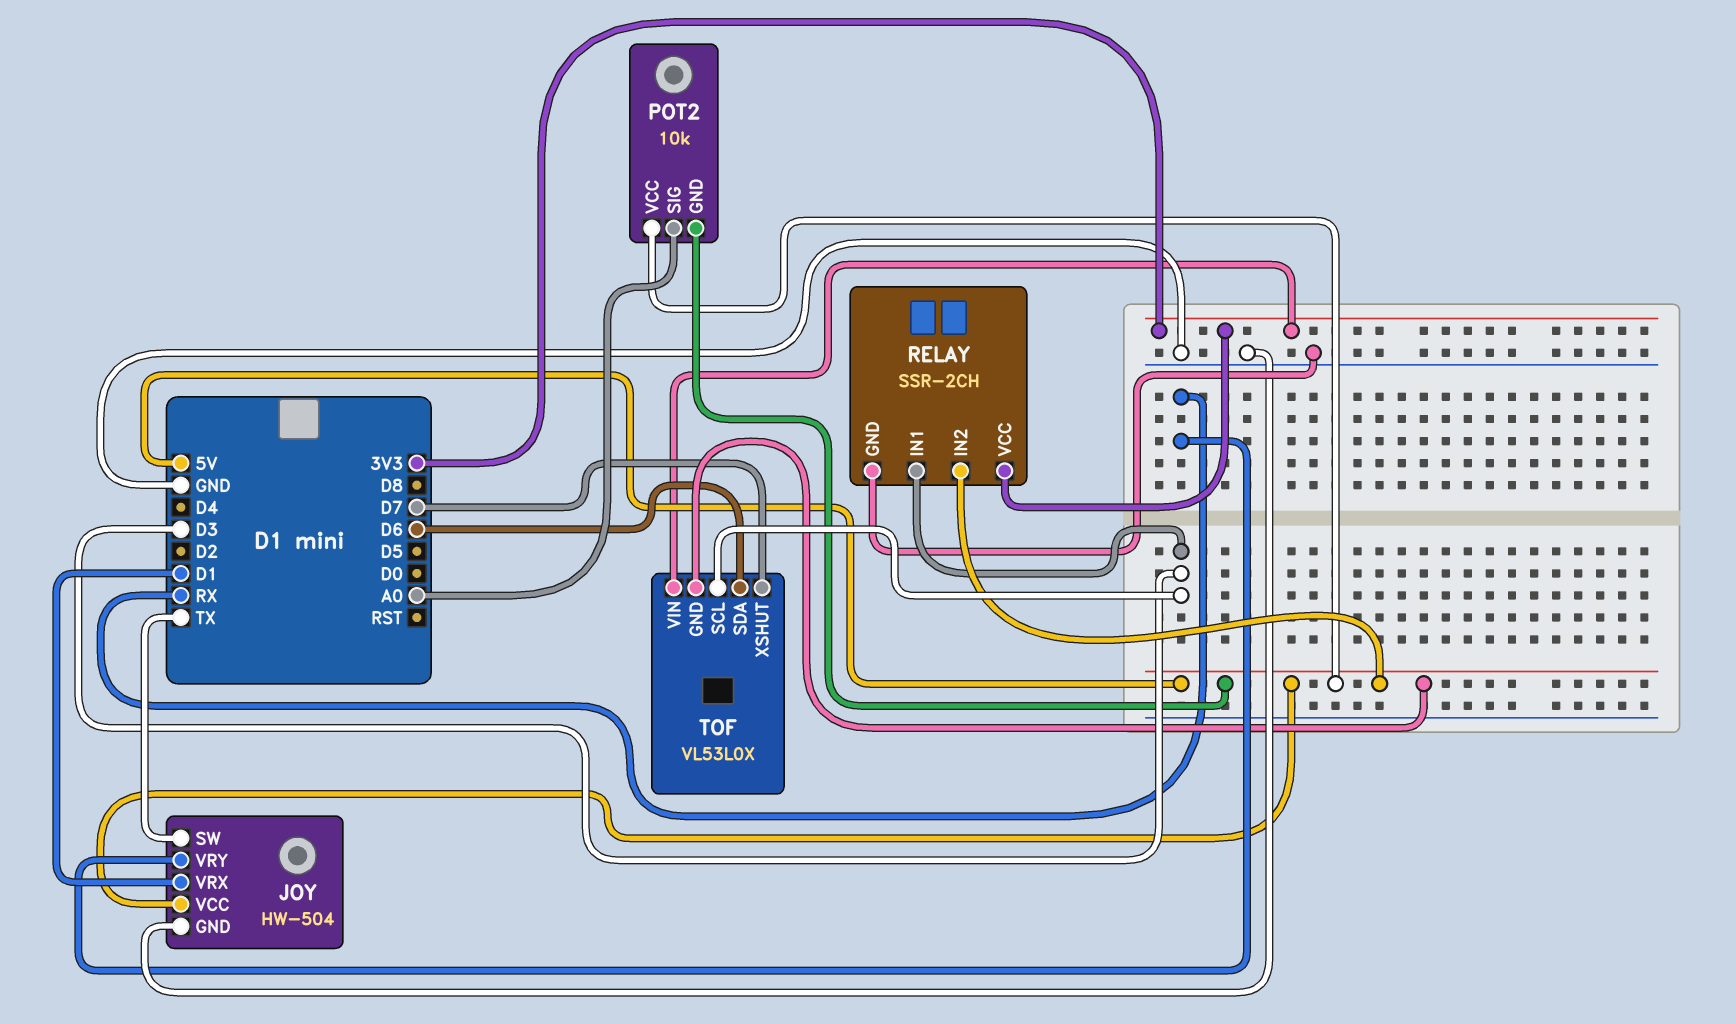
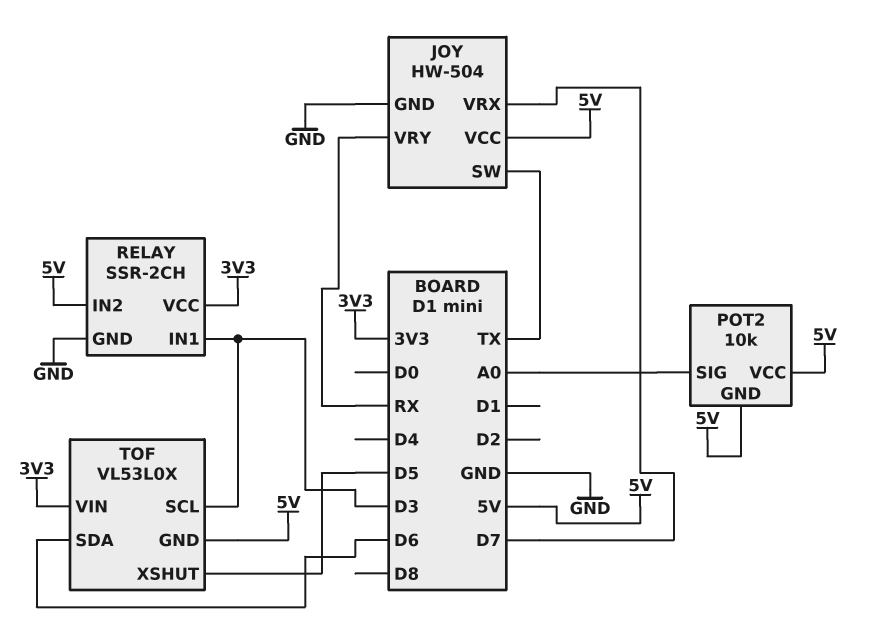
JOY pin VRX: D1 -> D7
TOF pin XSHUT: D7 -> D5

